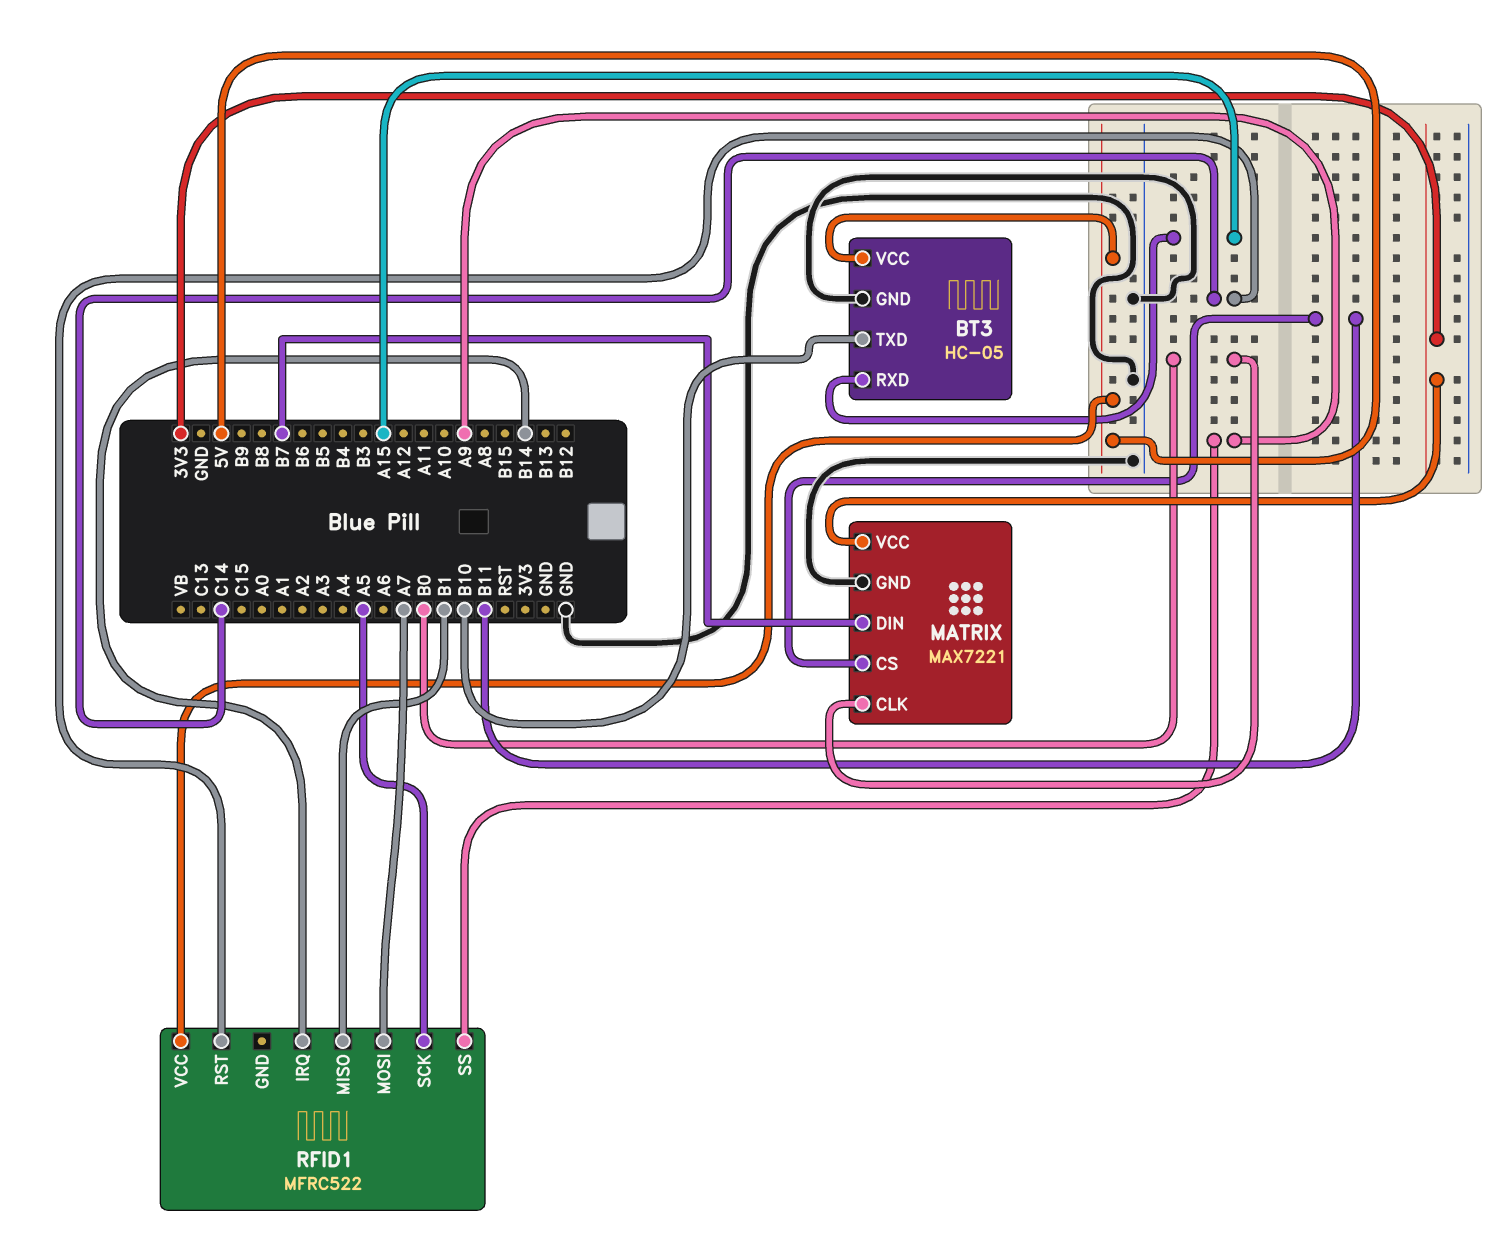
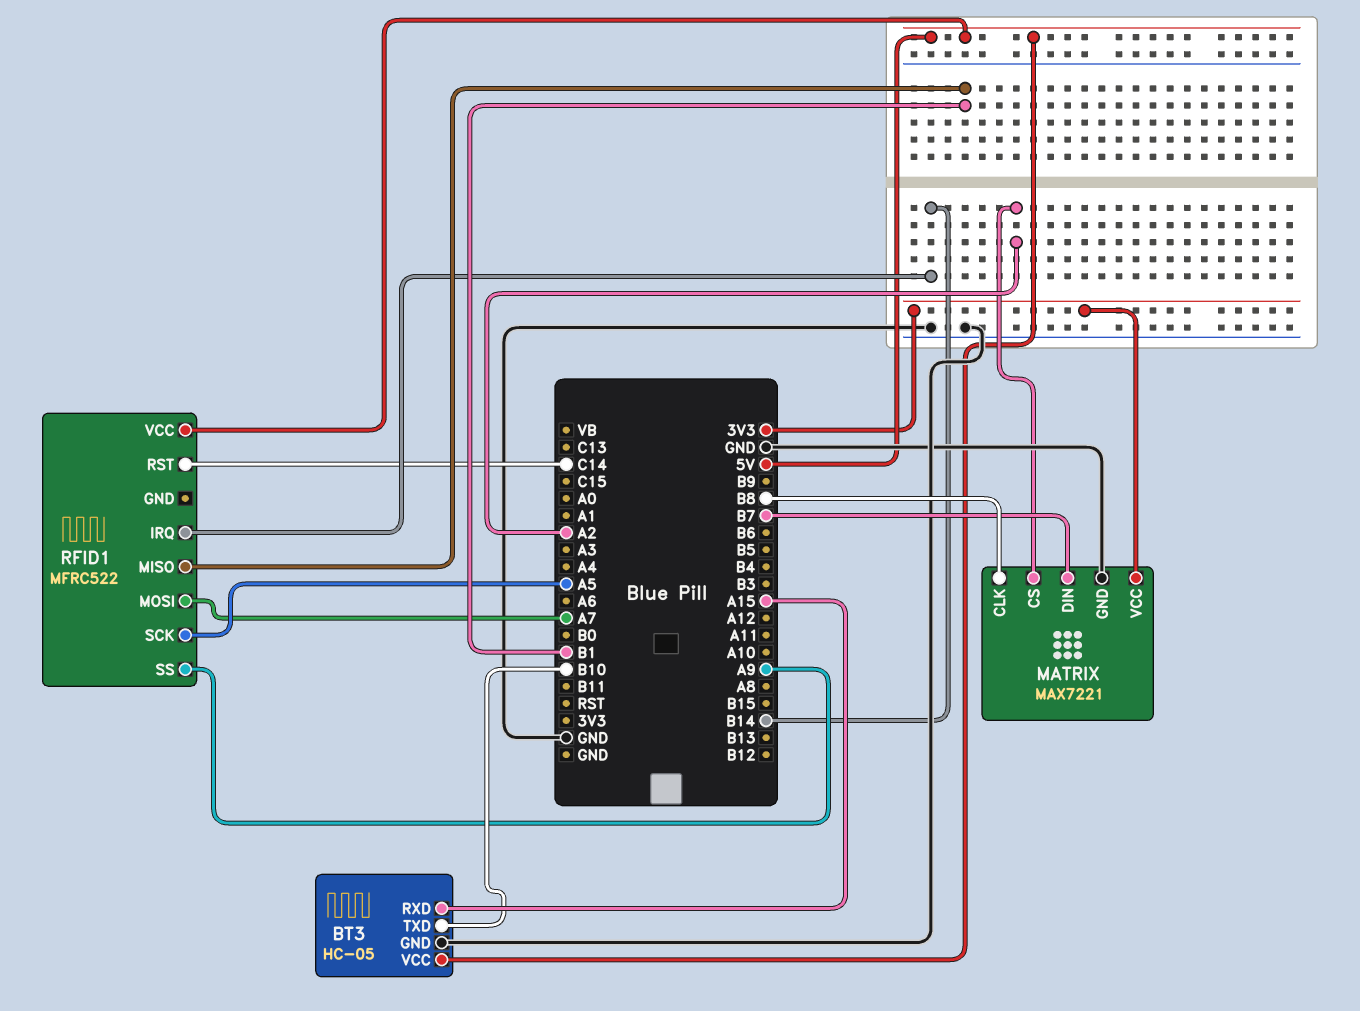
MATRIX pin CLK: B0 -> B8
MATRIX pin CS: B11 -> A2

